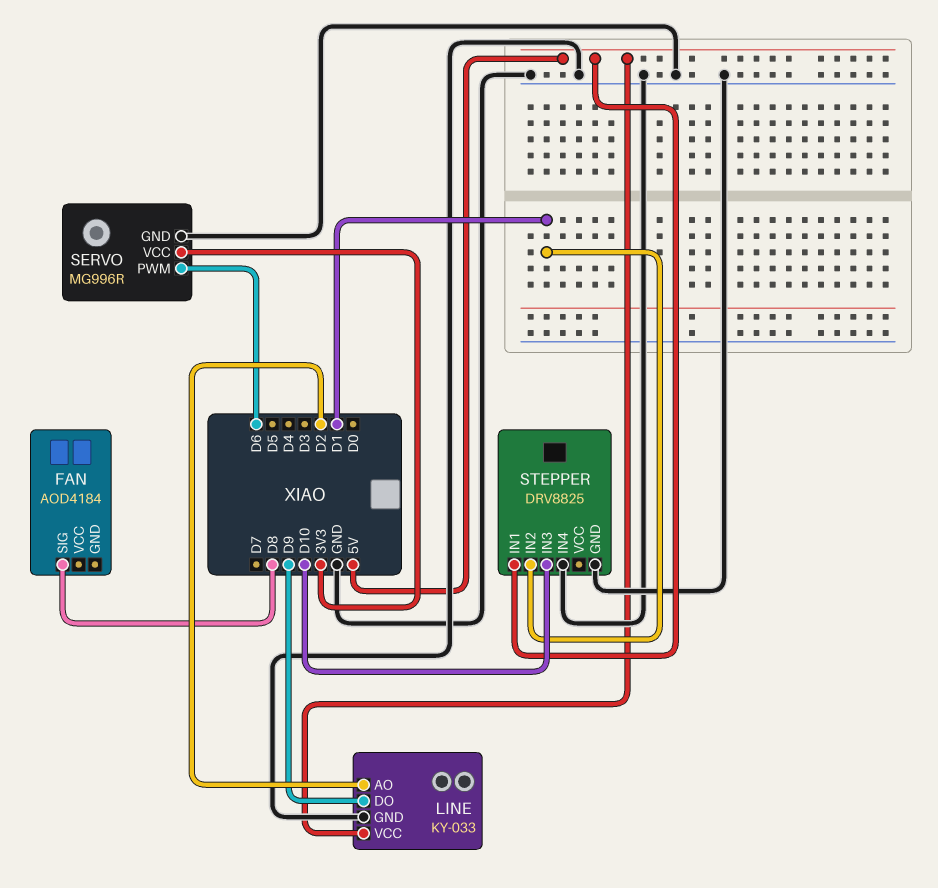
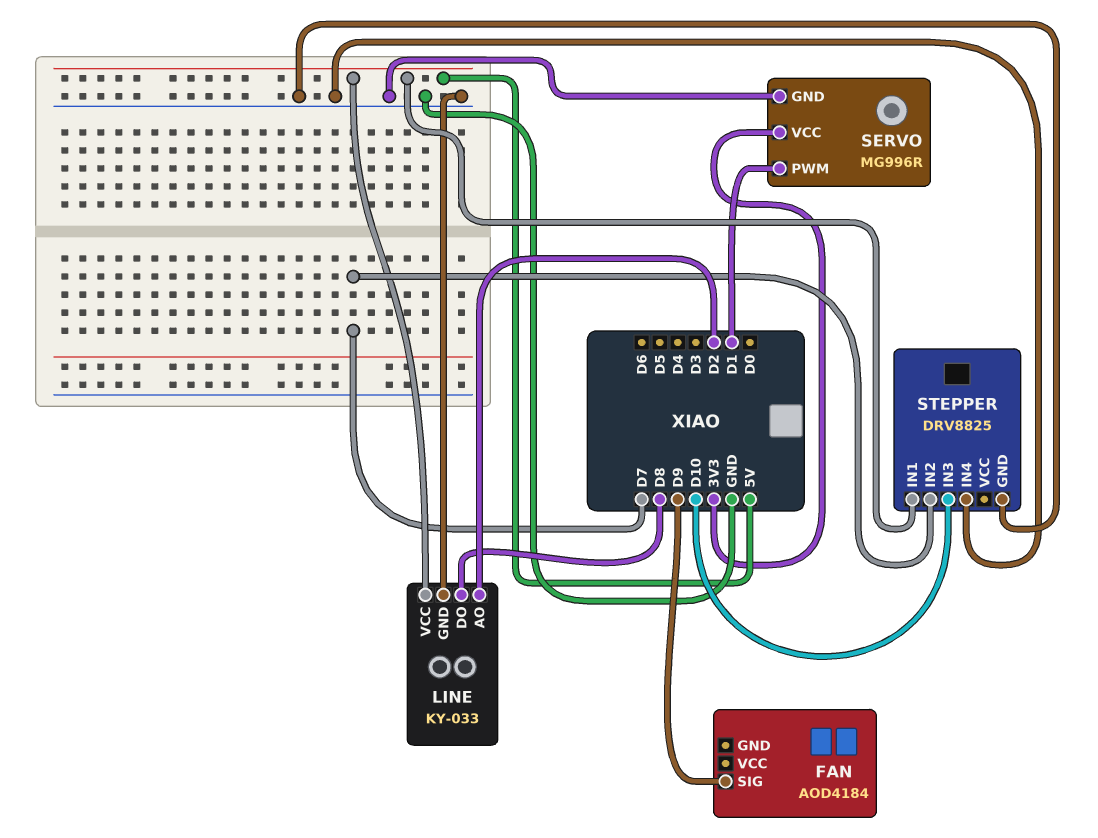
FAN pin SIG: D8 -> D9
LINE pin DO: D9 -> D8
SERVO pin PWM: D6 -> D1
STEPPER pin IN2: D1 -> D7

